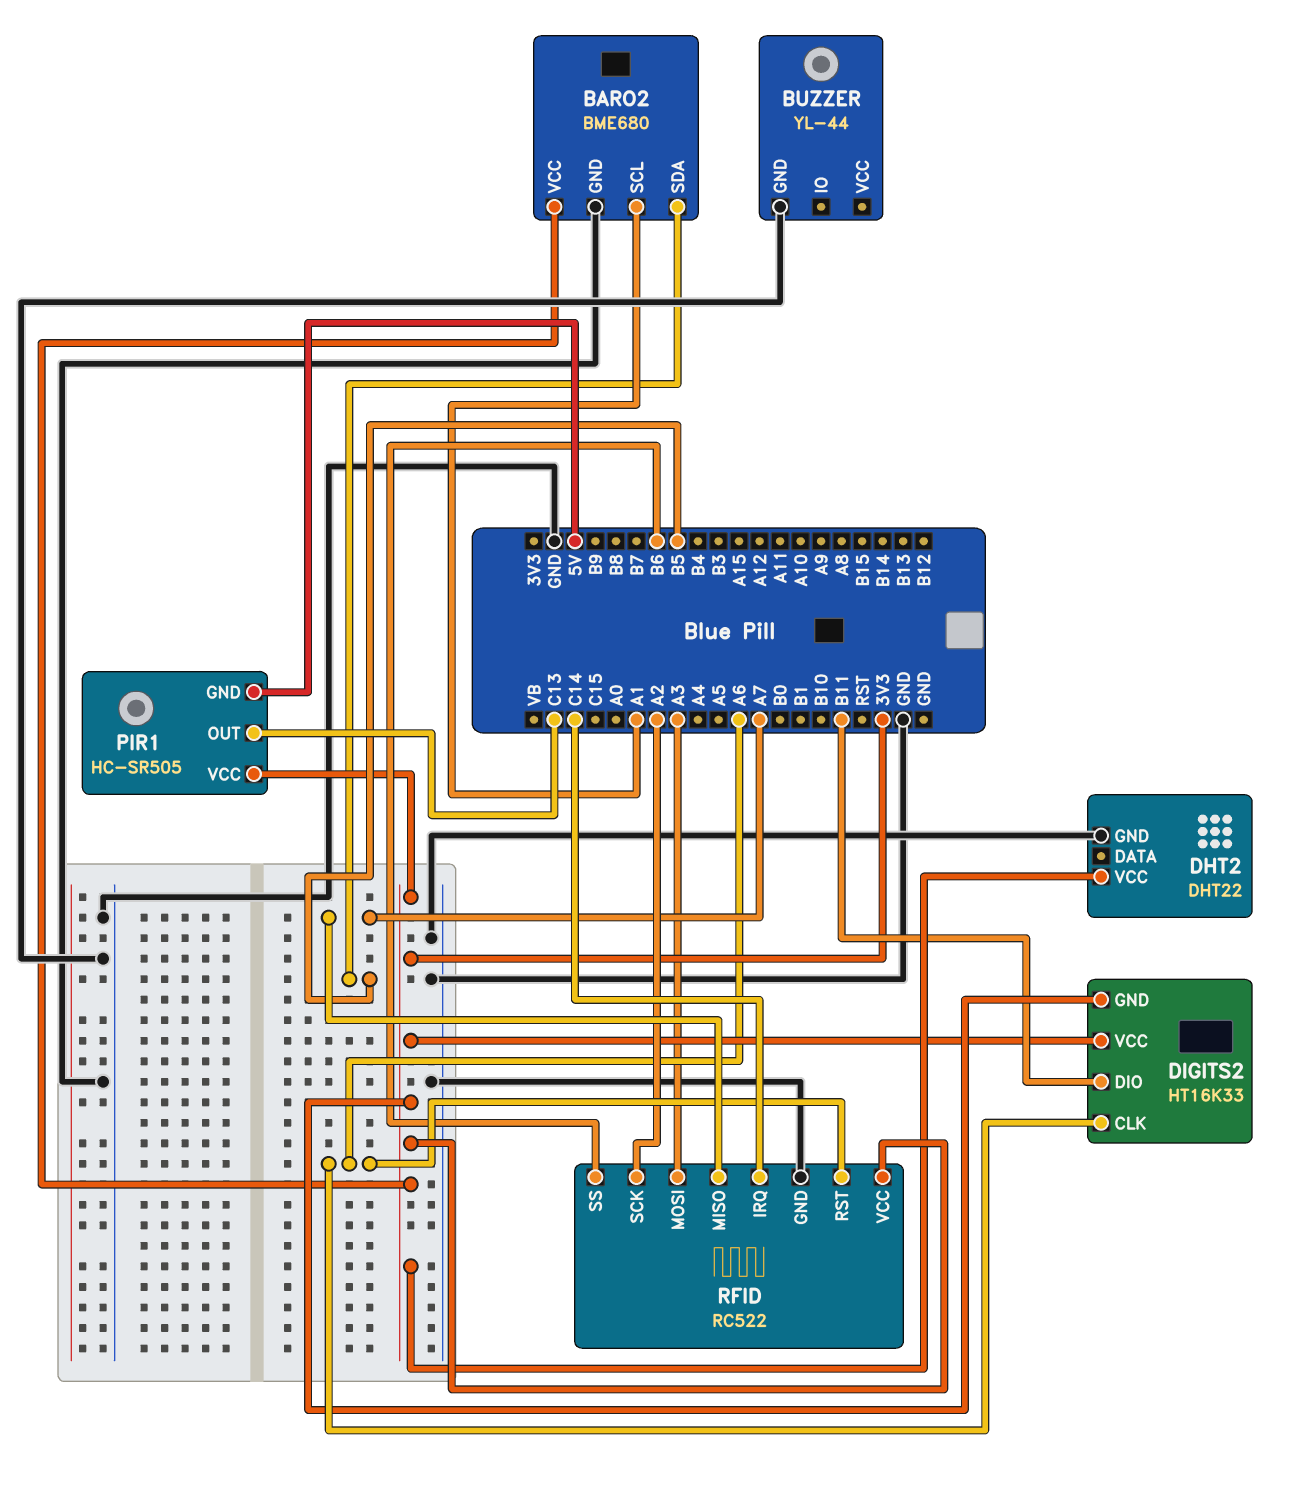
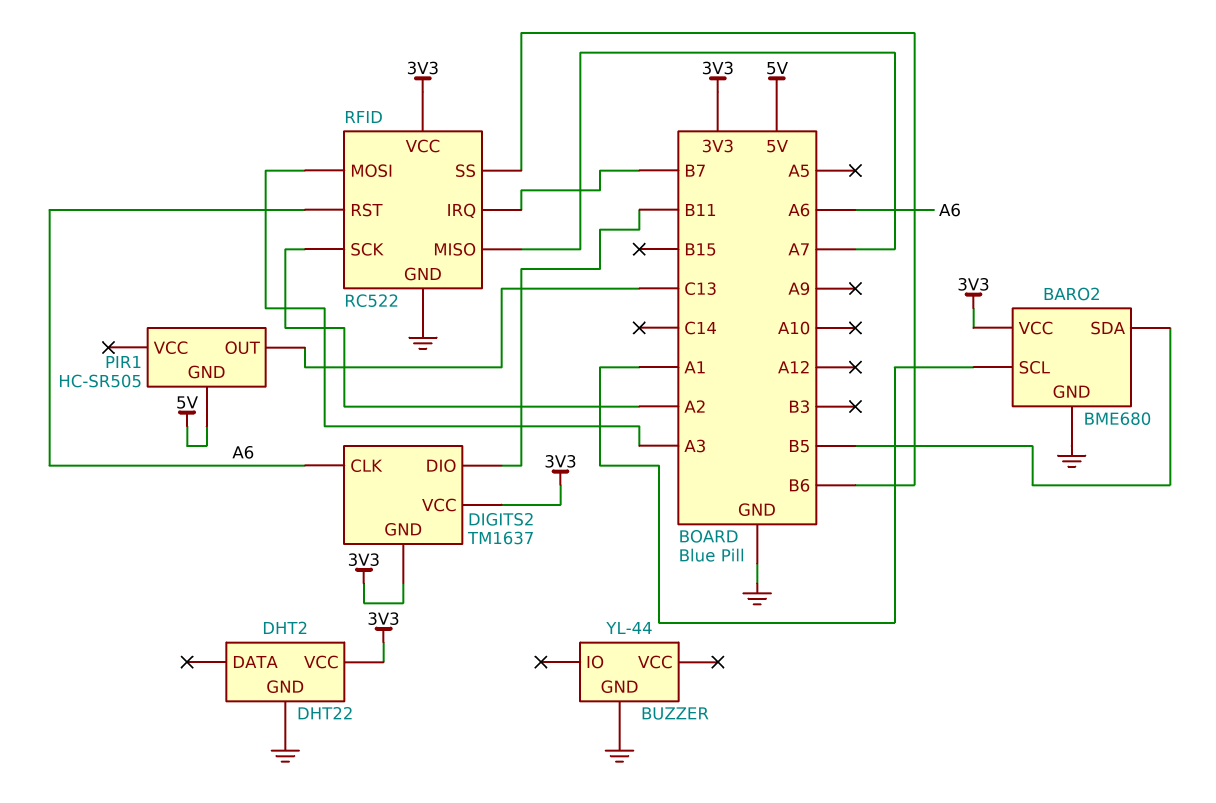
DIGITS2: HT16K33 -> TM1637
PIR1 pin VCC: 3V3 -> none
RFID pin IRQ: C14 -> B7

